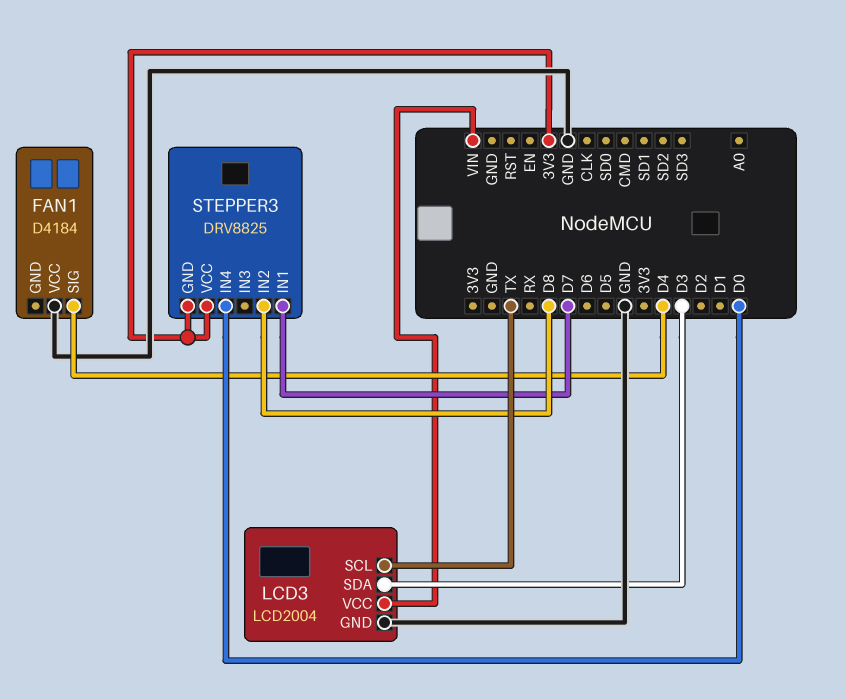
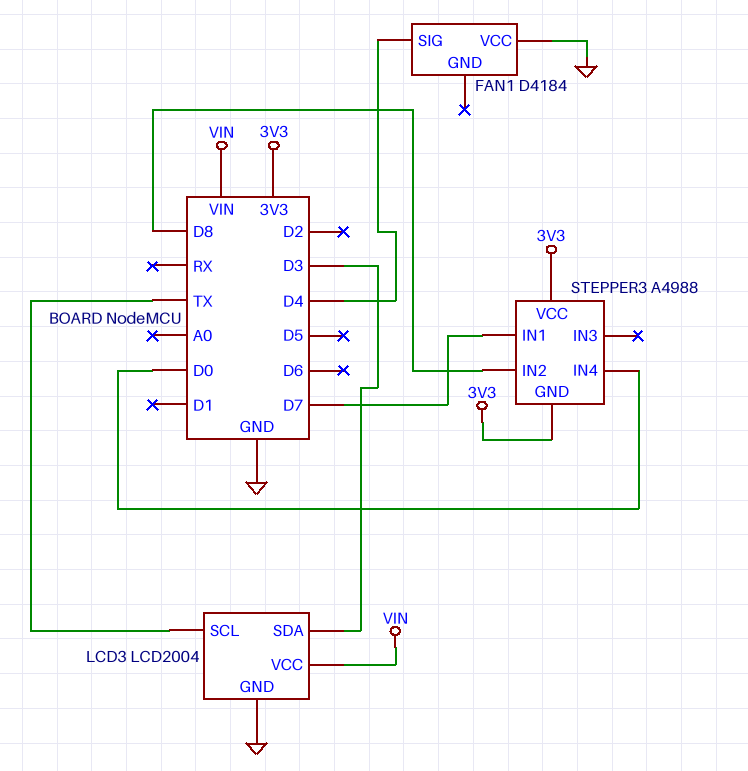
STEPPER3: DRV8825 -> A4988

